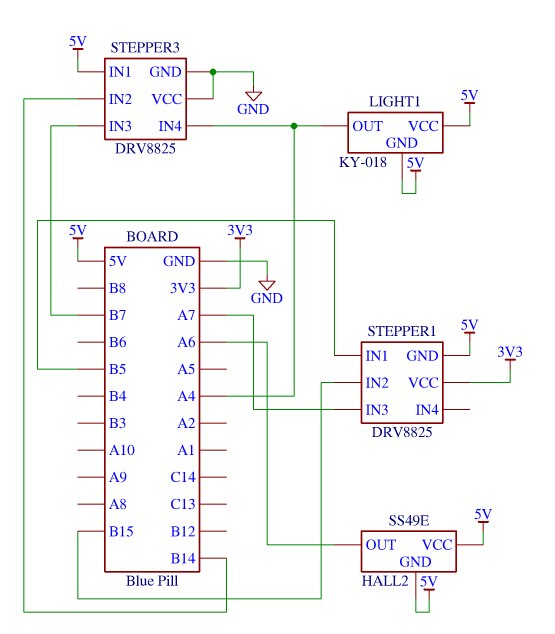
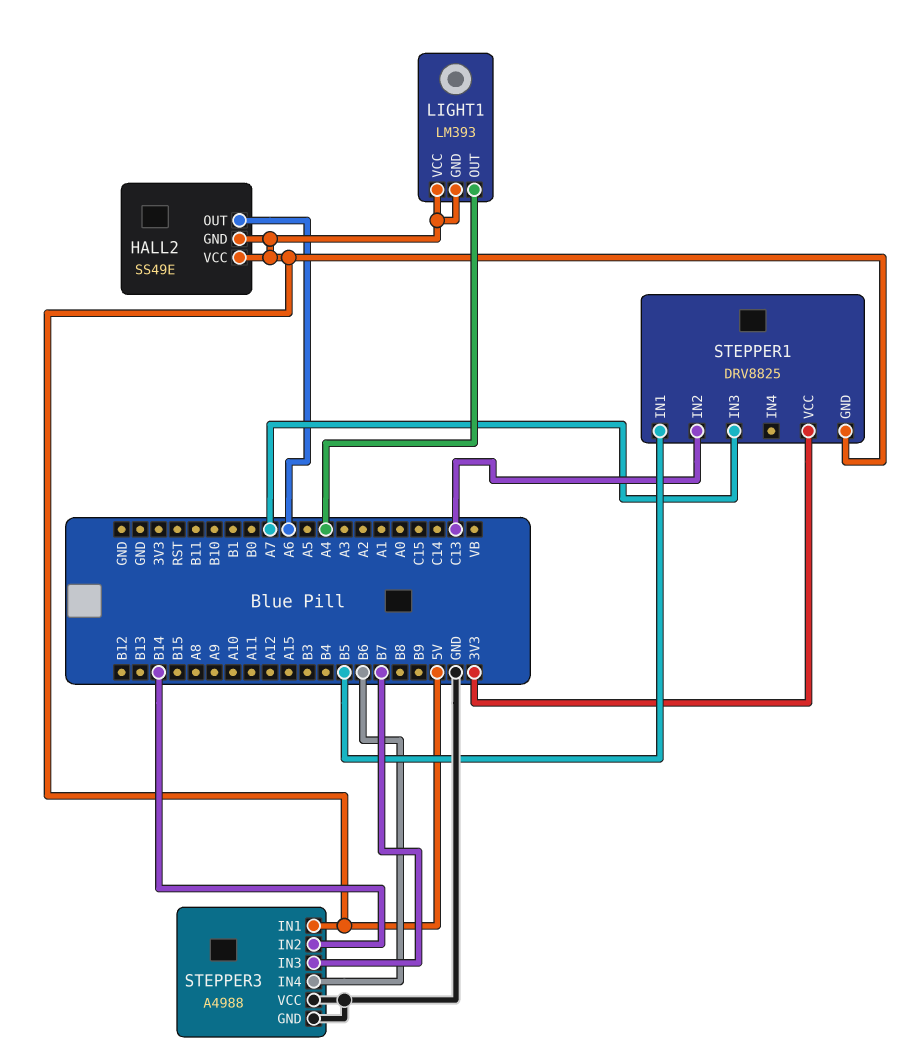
LIGHT1: KY-018 -> LM393
STEPPER1 pin IN2: B15 -> C13
STEPPER3: DRV8825 -> A4988
STEPPER3 pin IN4: A4 -> B6

